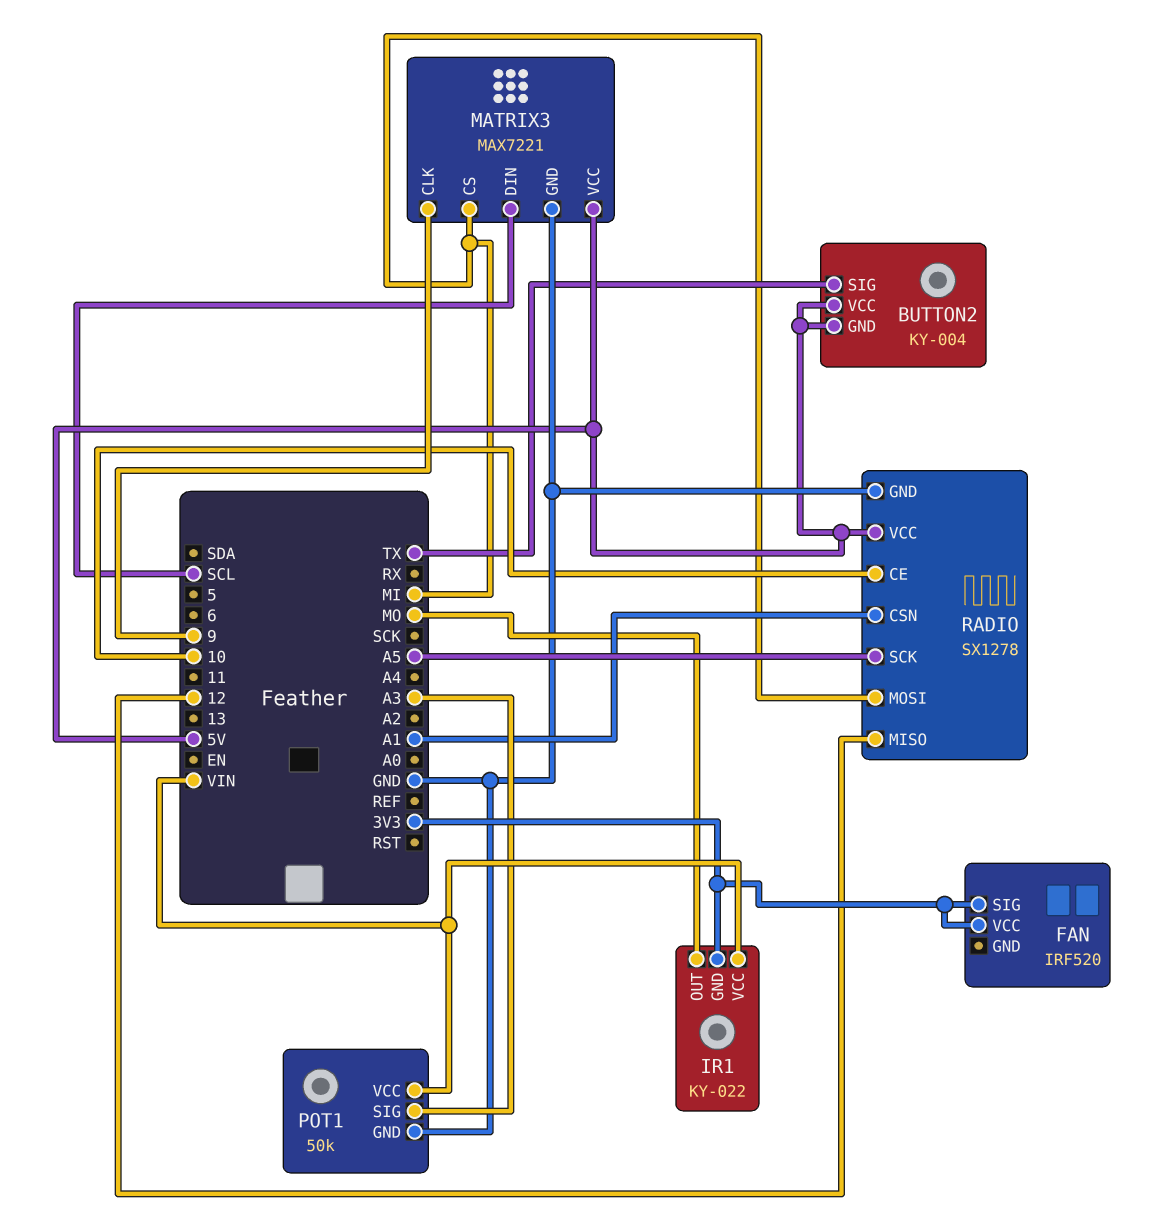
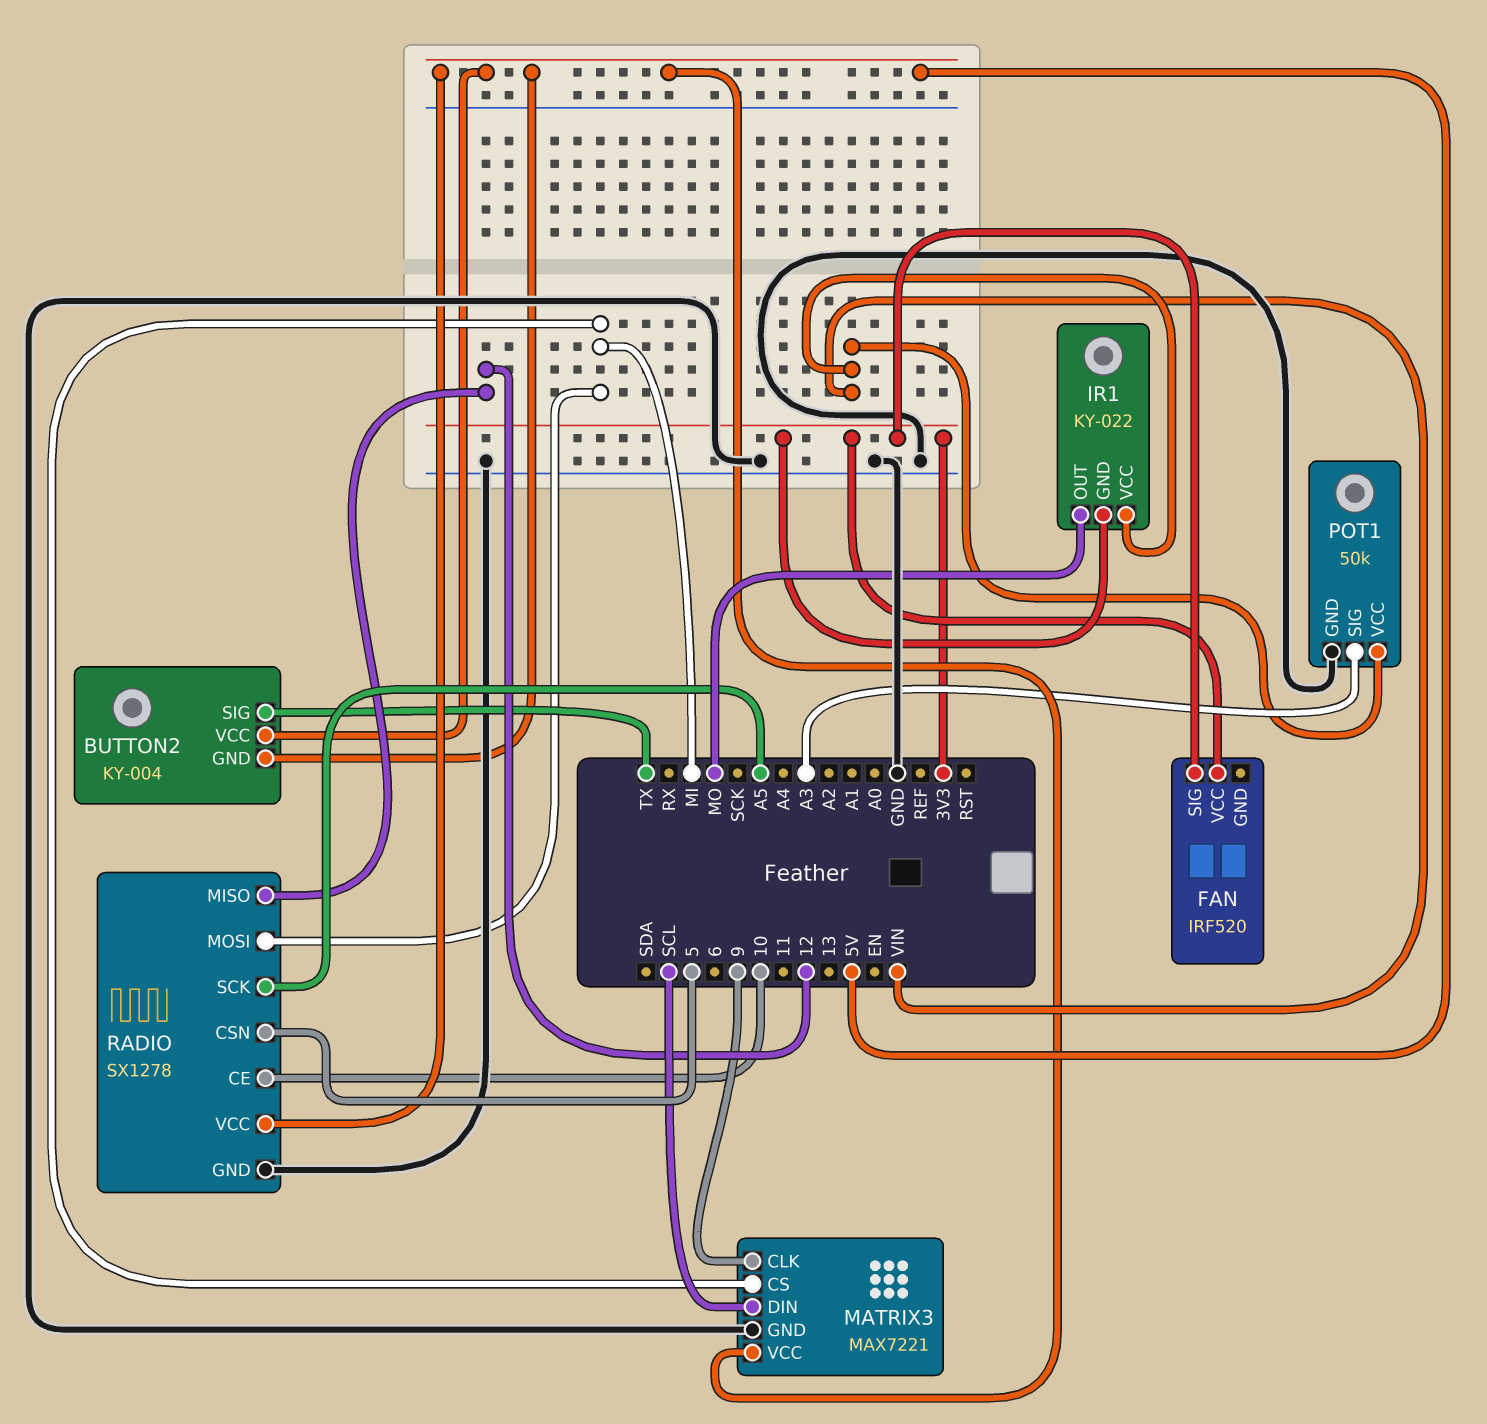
RADIO pin CSN: A1 -> 5

